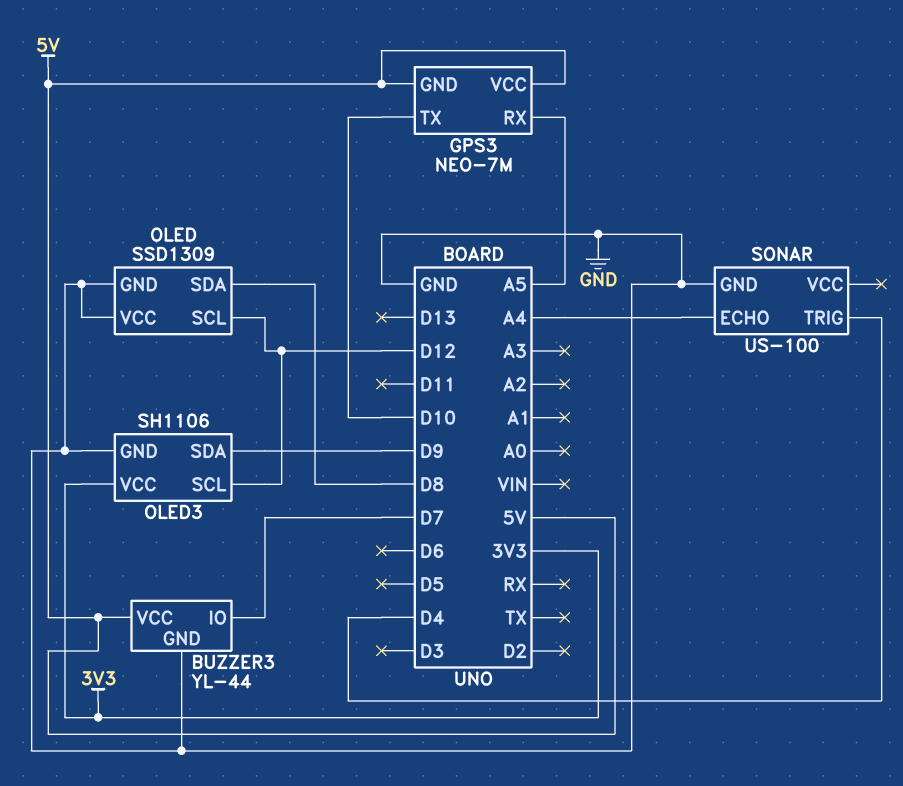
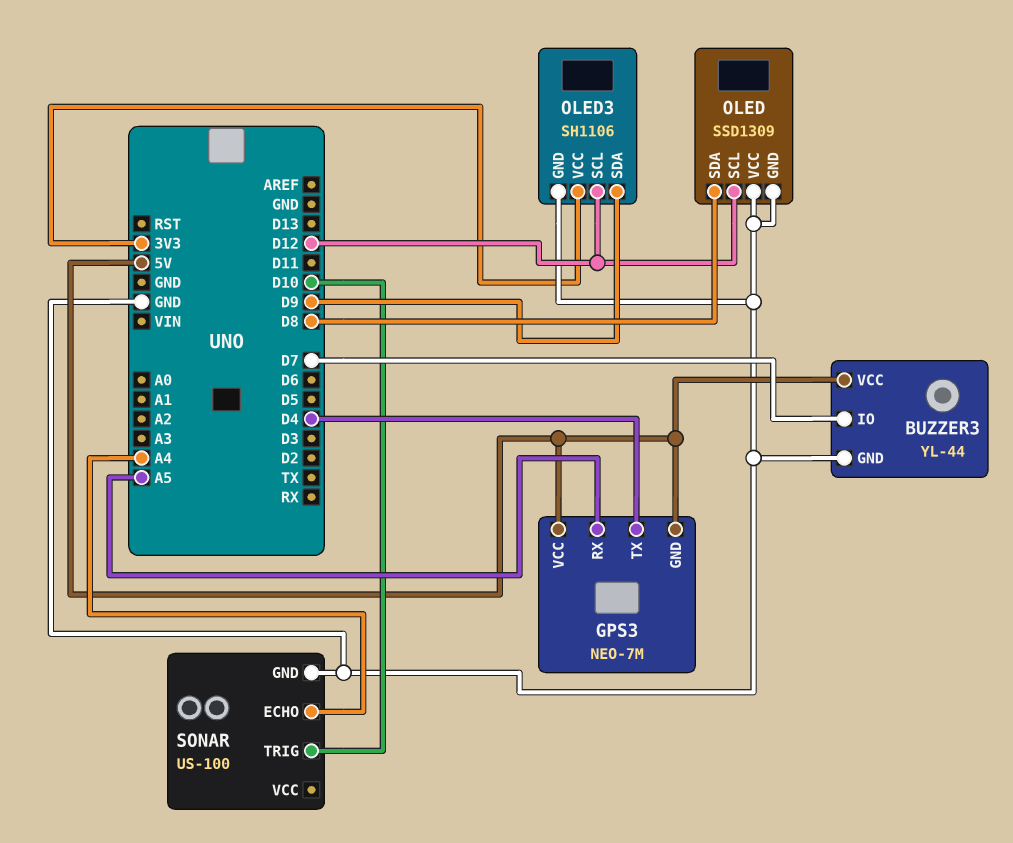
GPS3 pin TX: D10 -> D4
SONAR pin TRIG: D4 -> D10

